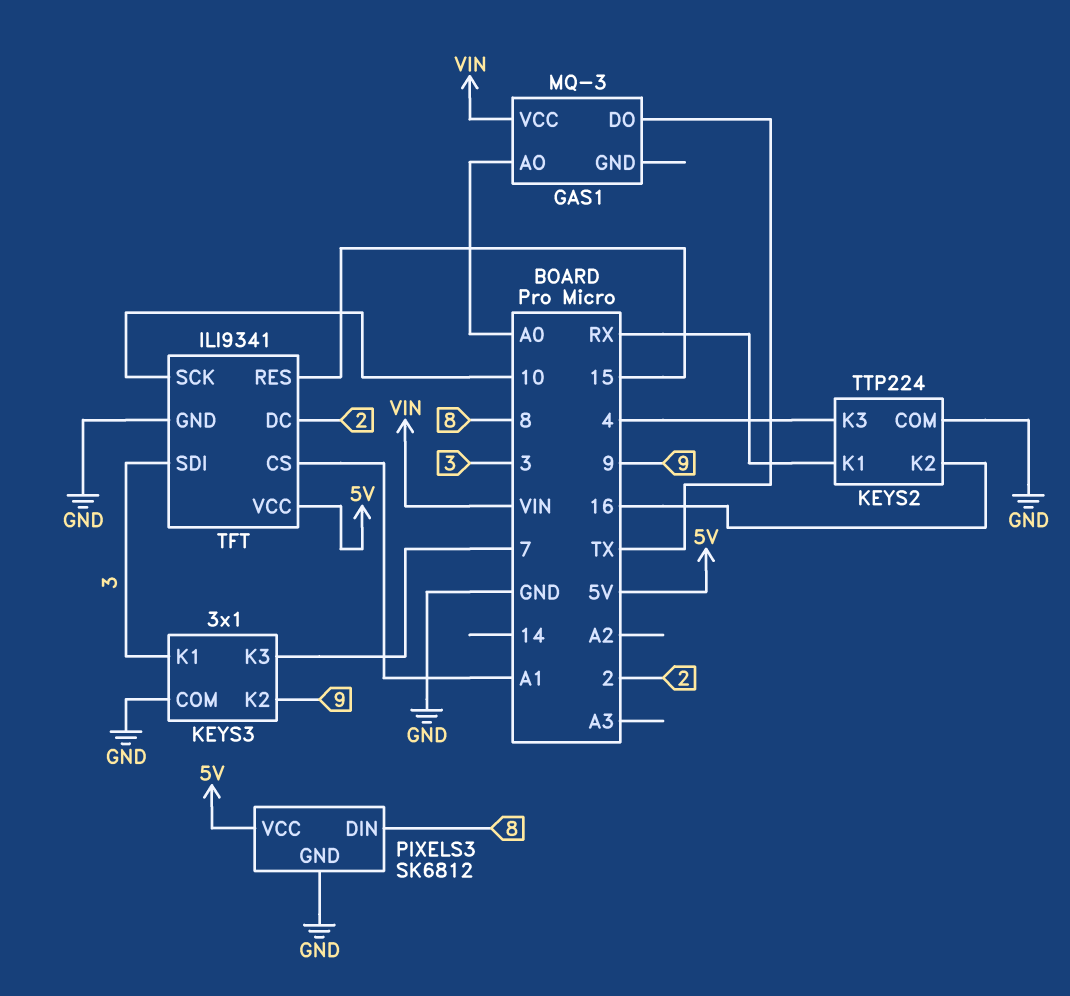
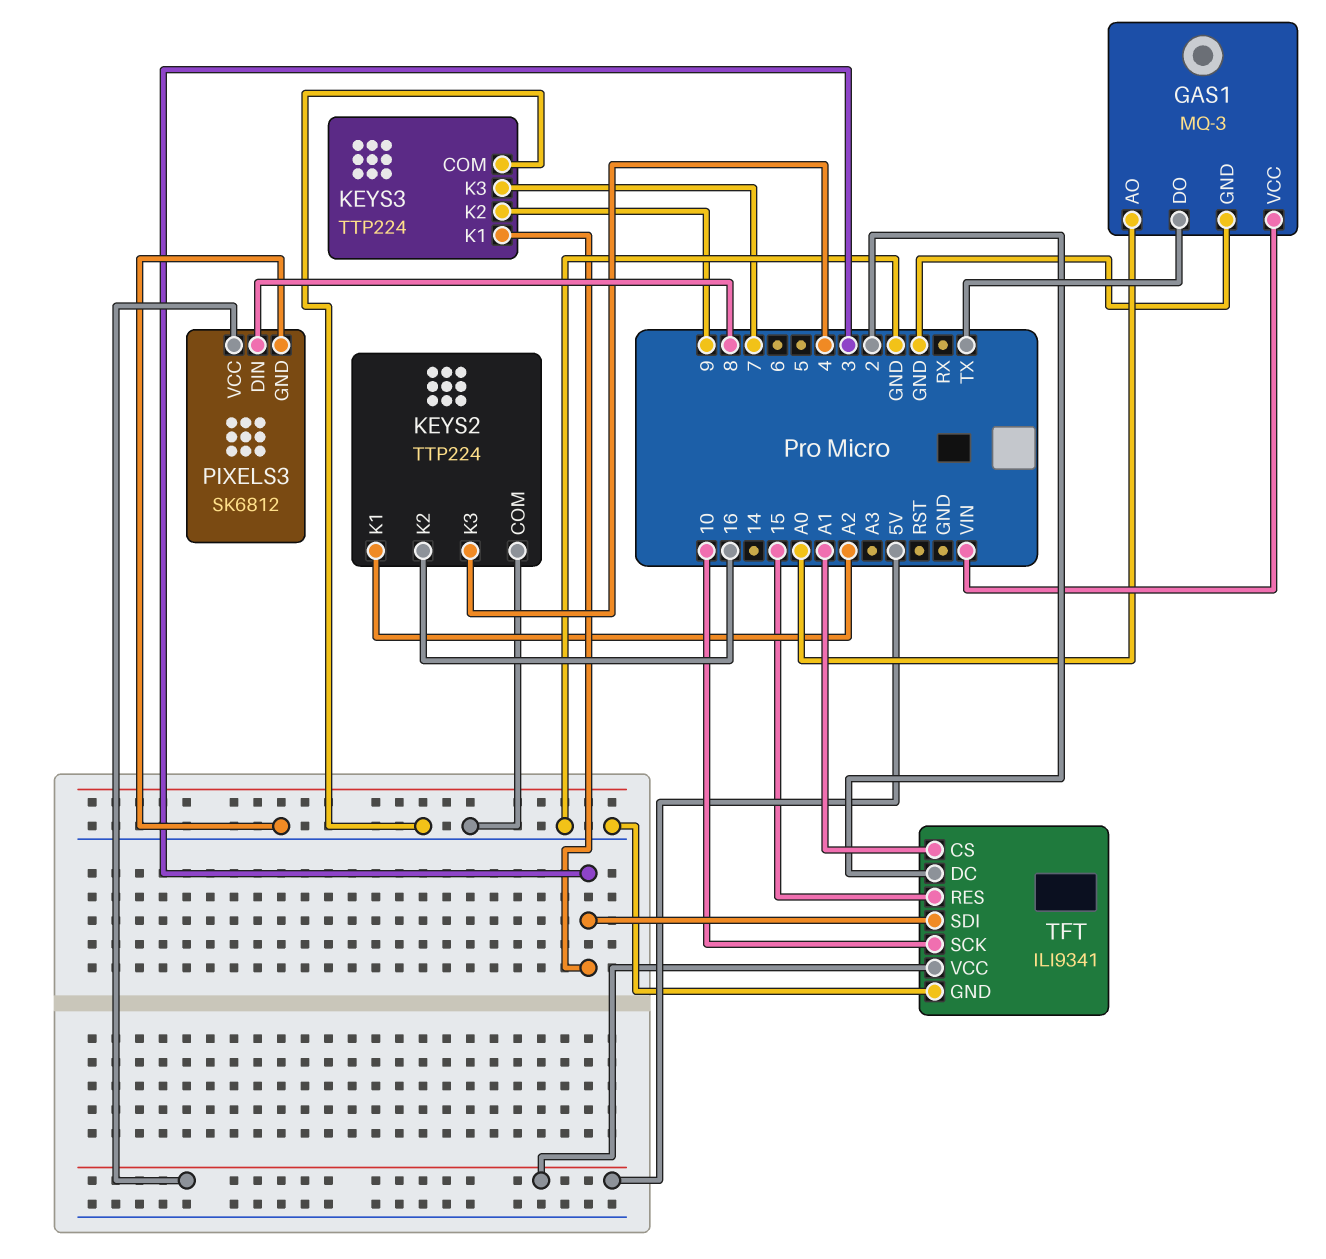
GAS1 pin GND: none -> GND
KEYS2 pin K1: RX -> A2
KEYS3: 3x1 -> TTP224

